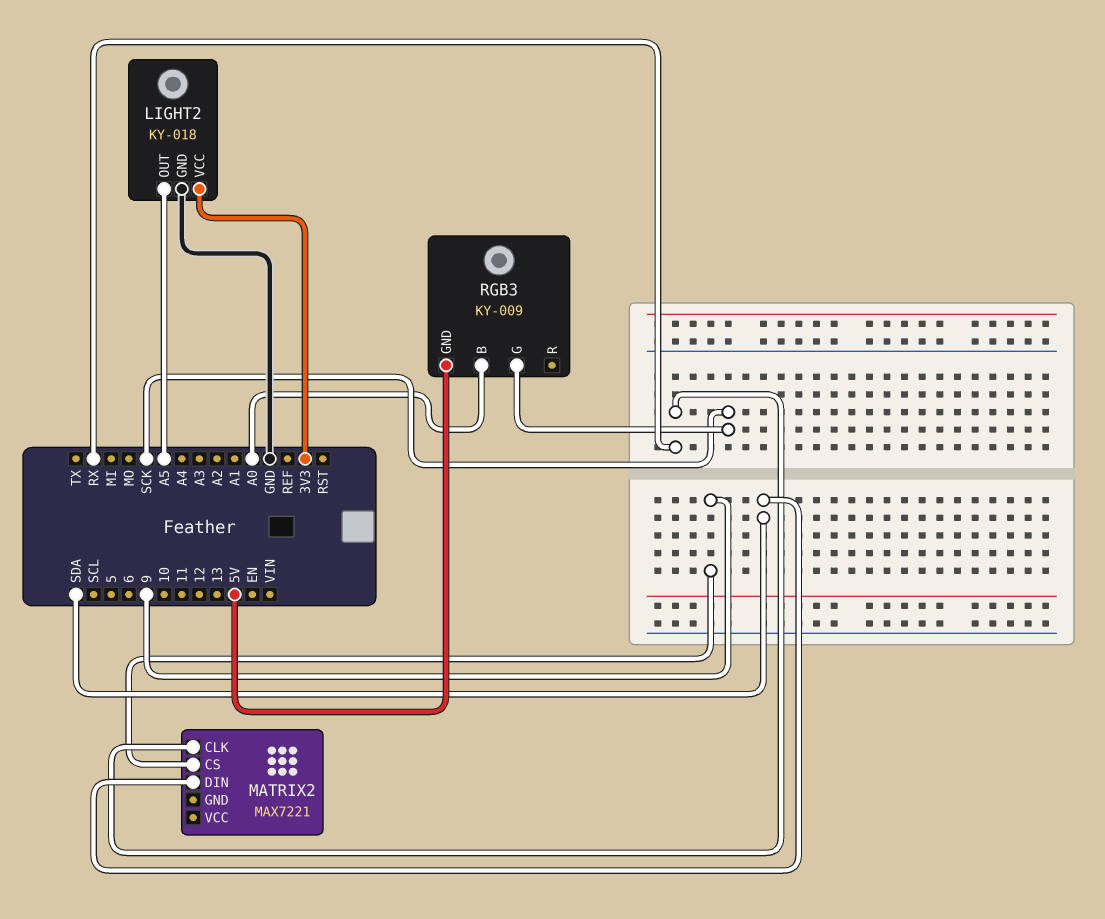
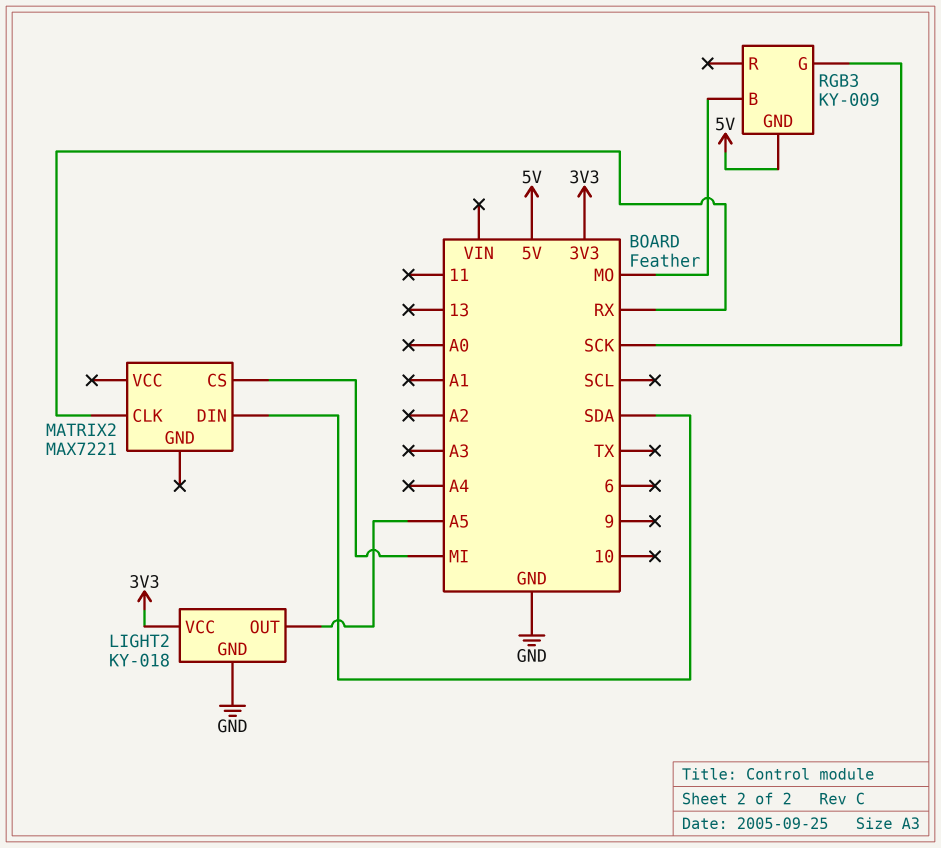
MATRIX2 pin CS: 9 -> MI
RGB3 pin B: A0 -> MO

